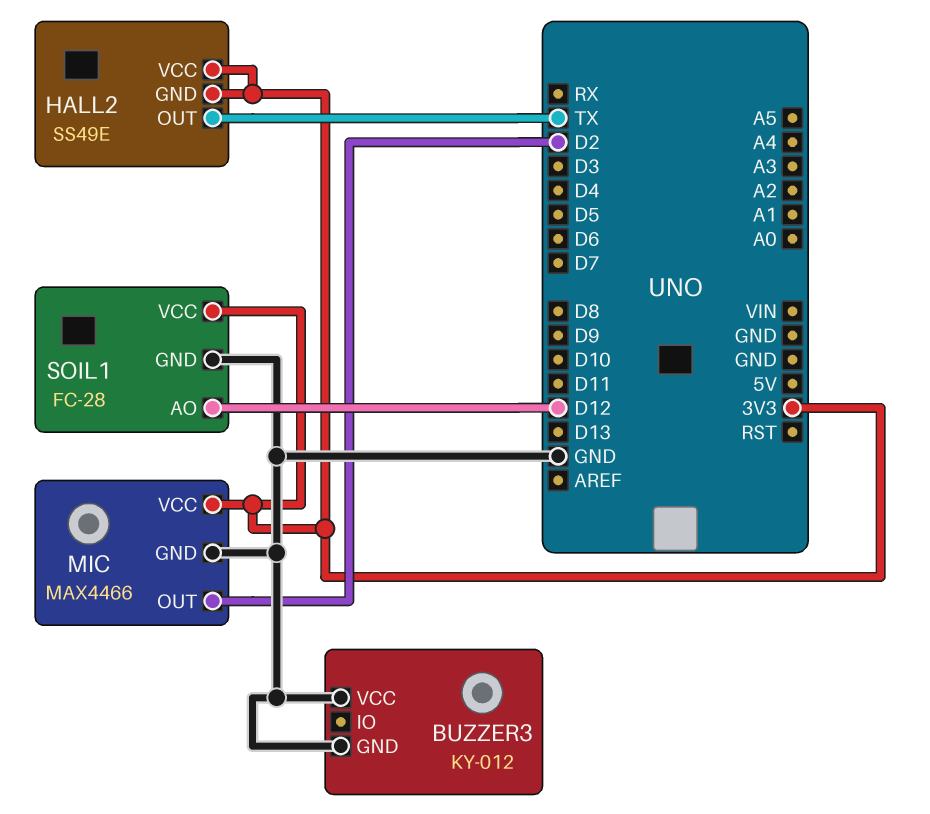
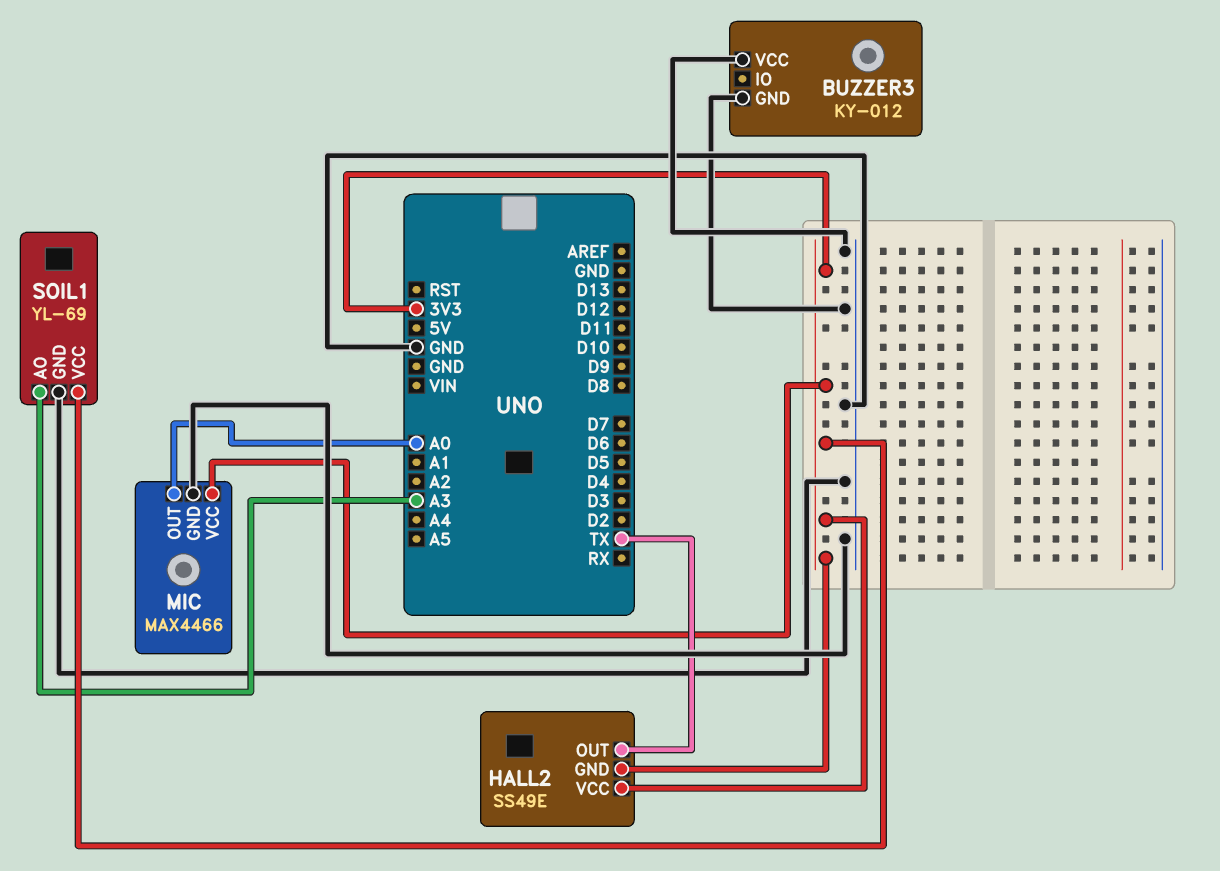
MIC pin OUT: D2 -> A0
SOIL1: FC-28 -> YL-69
SOIL1 pin AO: D12 -> A3

